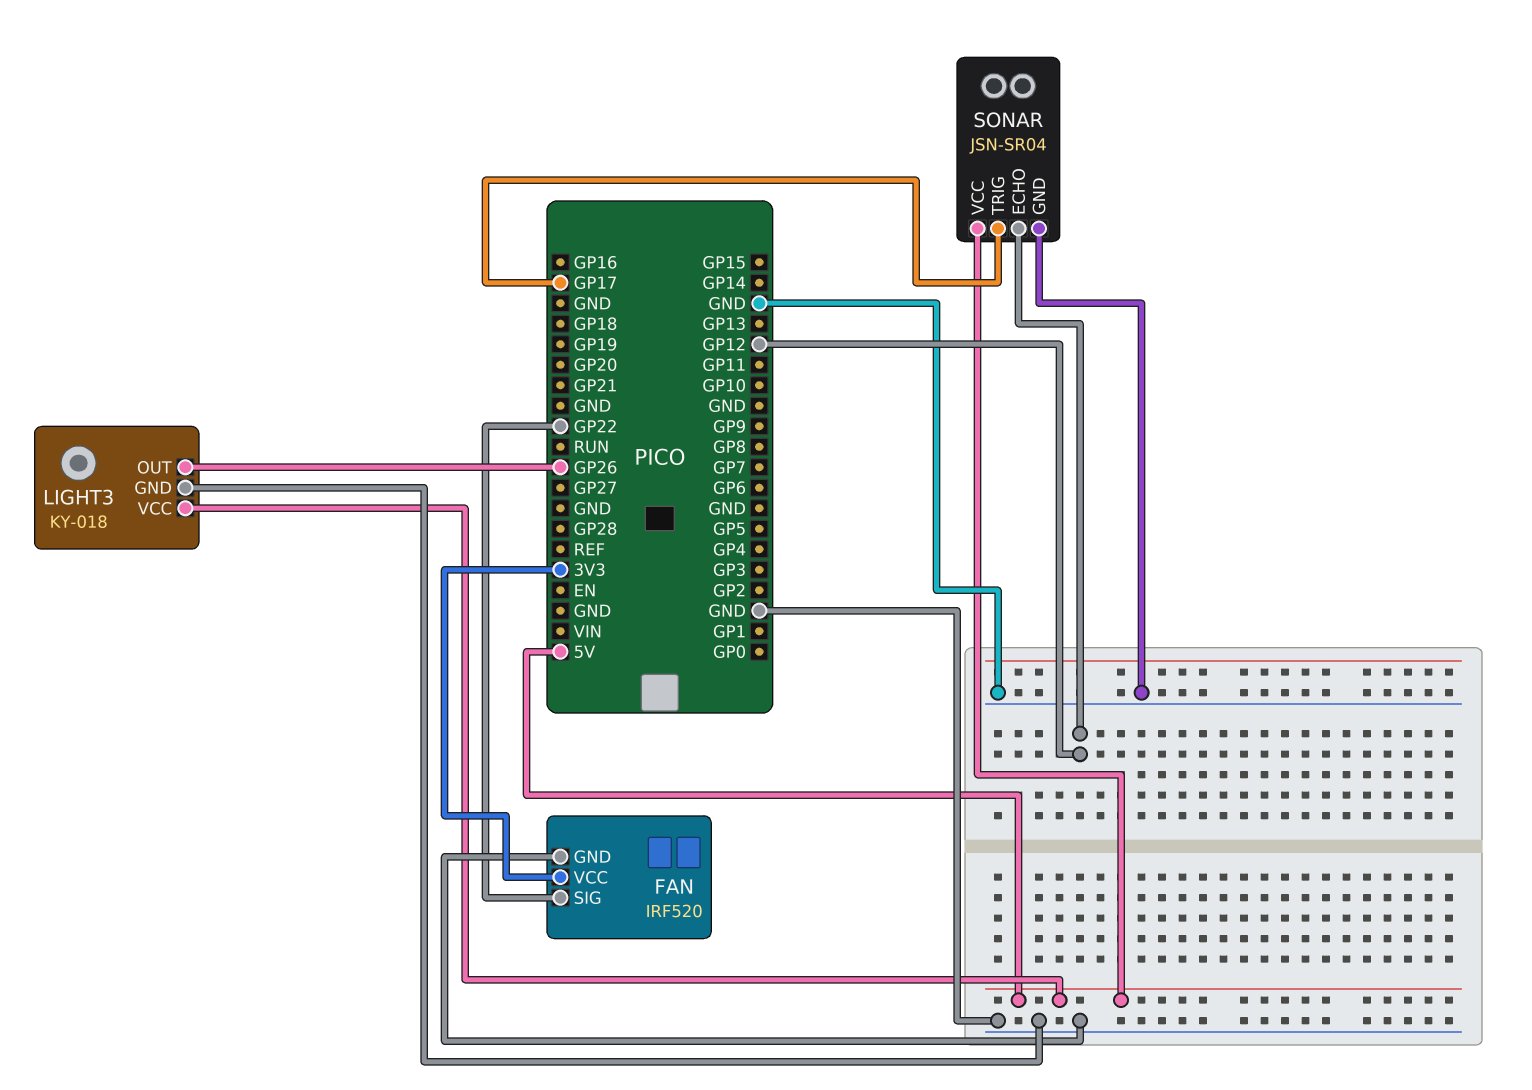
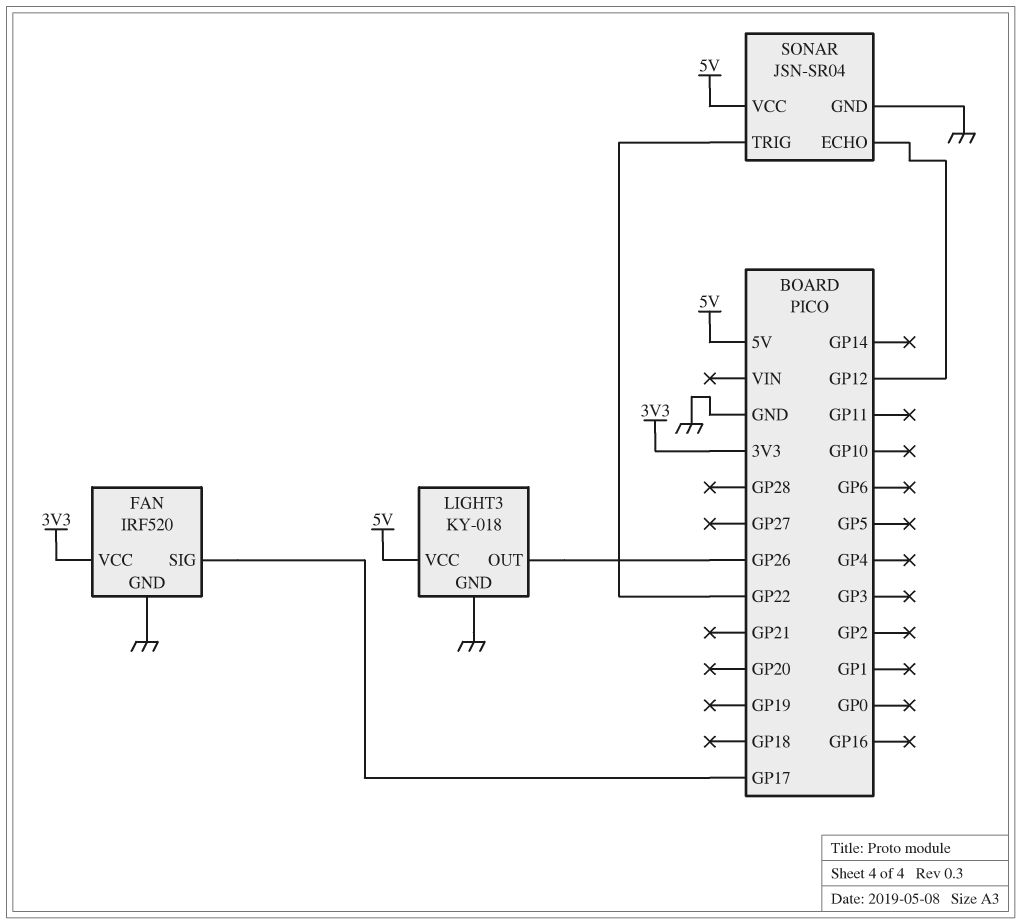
FAN pin SIG: GP22 -> GP17
SONAR pin TRIG: GP17 -> GP22

